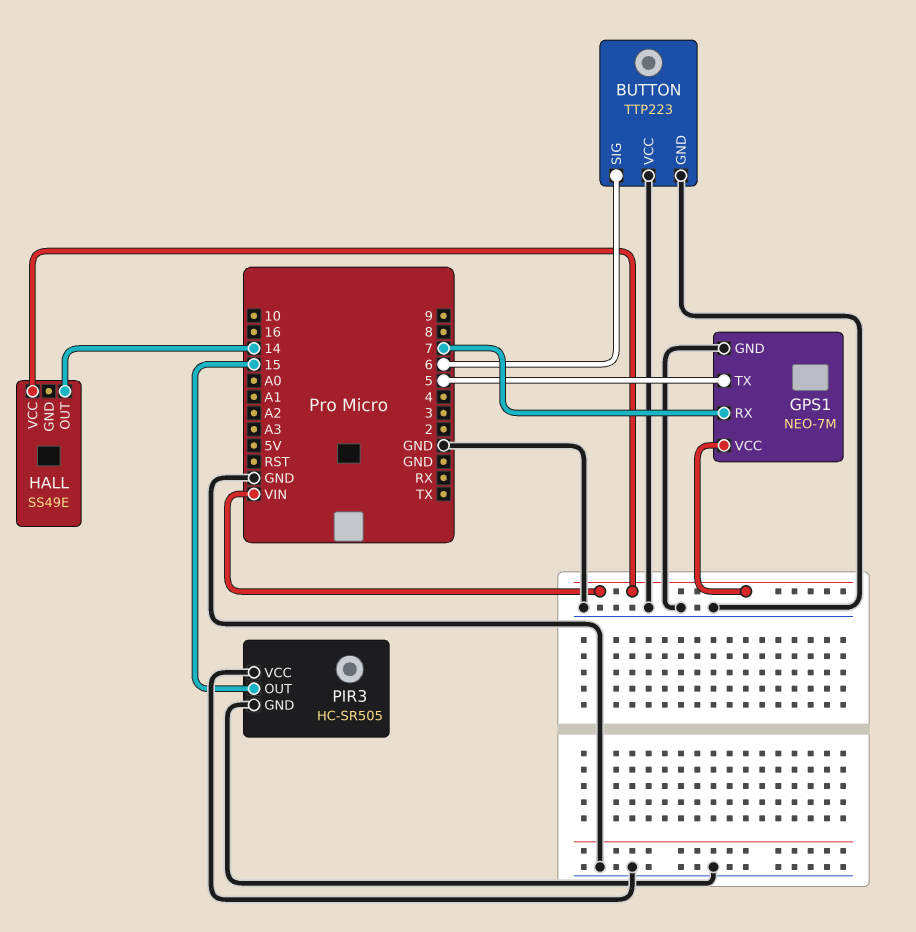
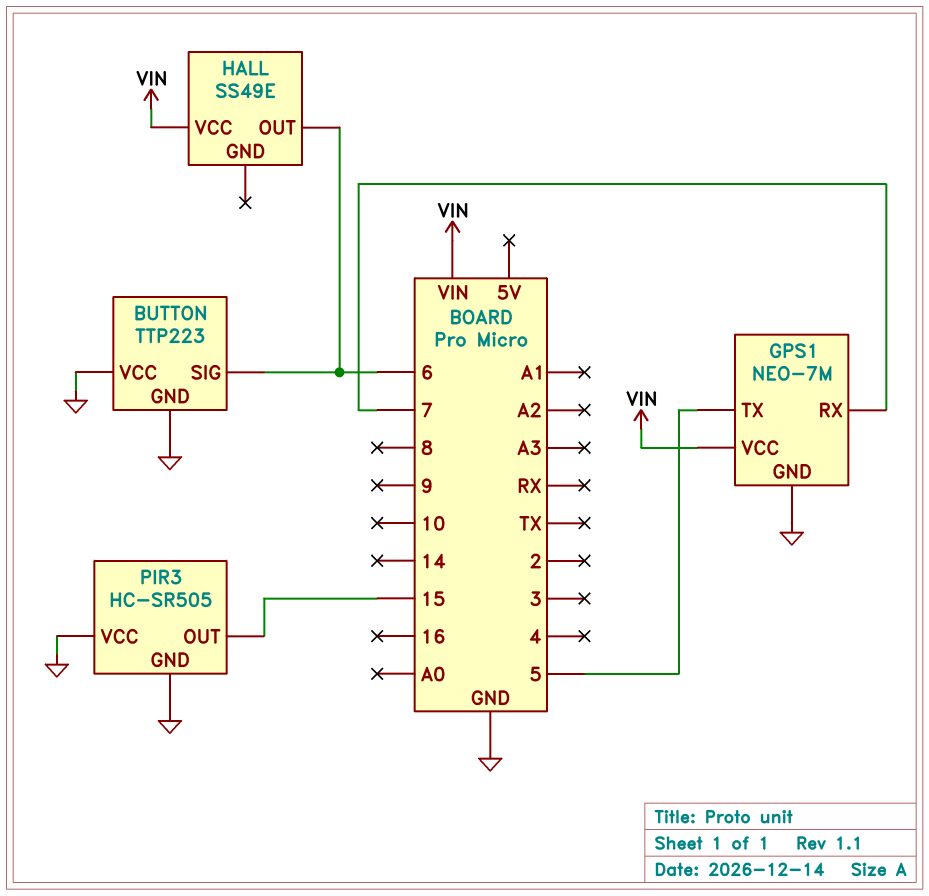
HALL pin OUT: 14 -> 6

